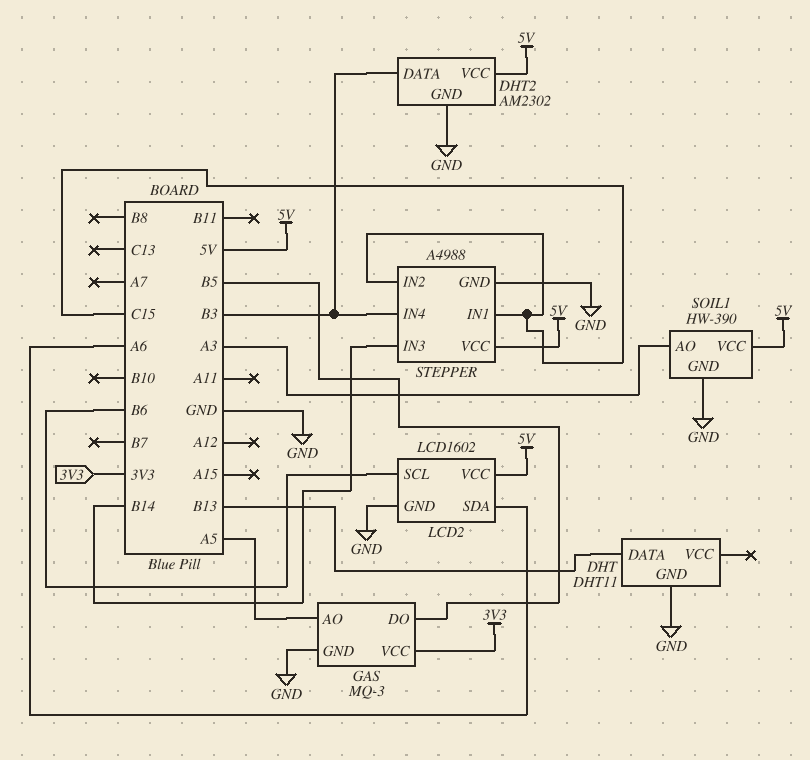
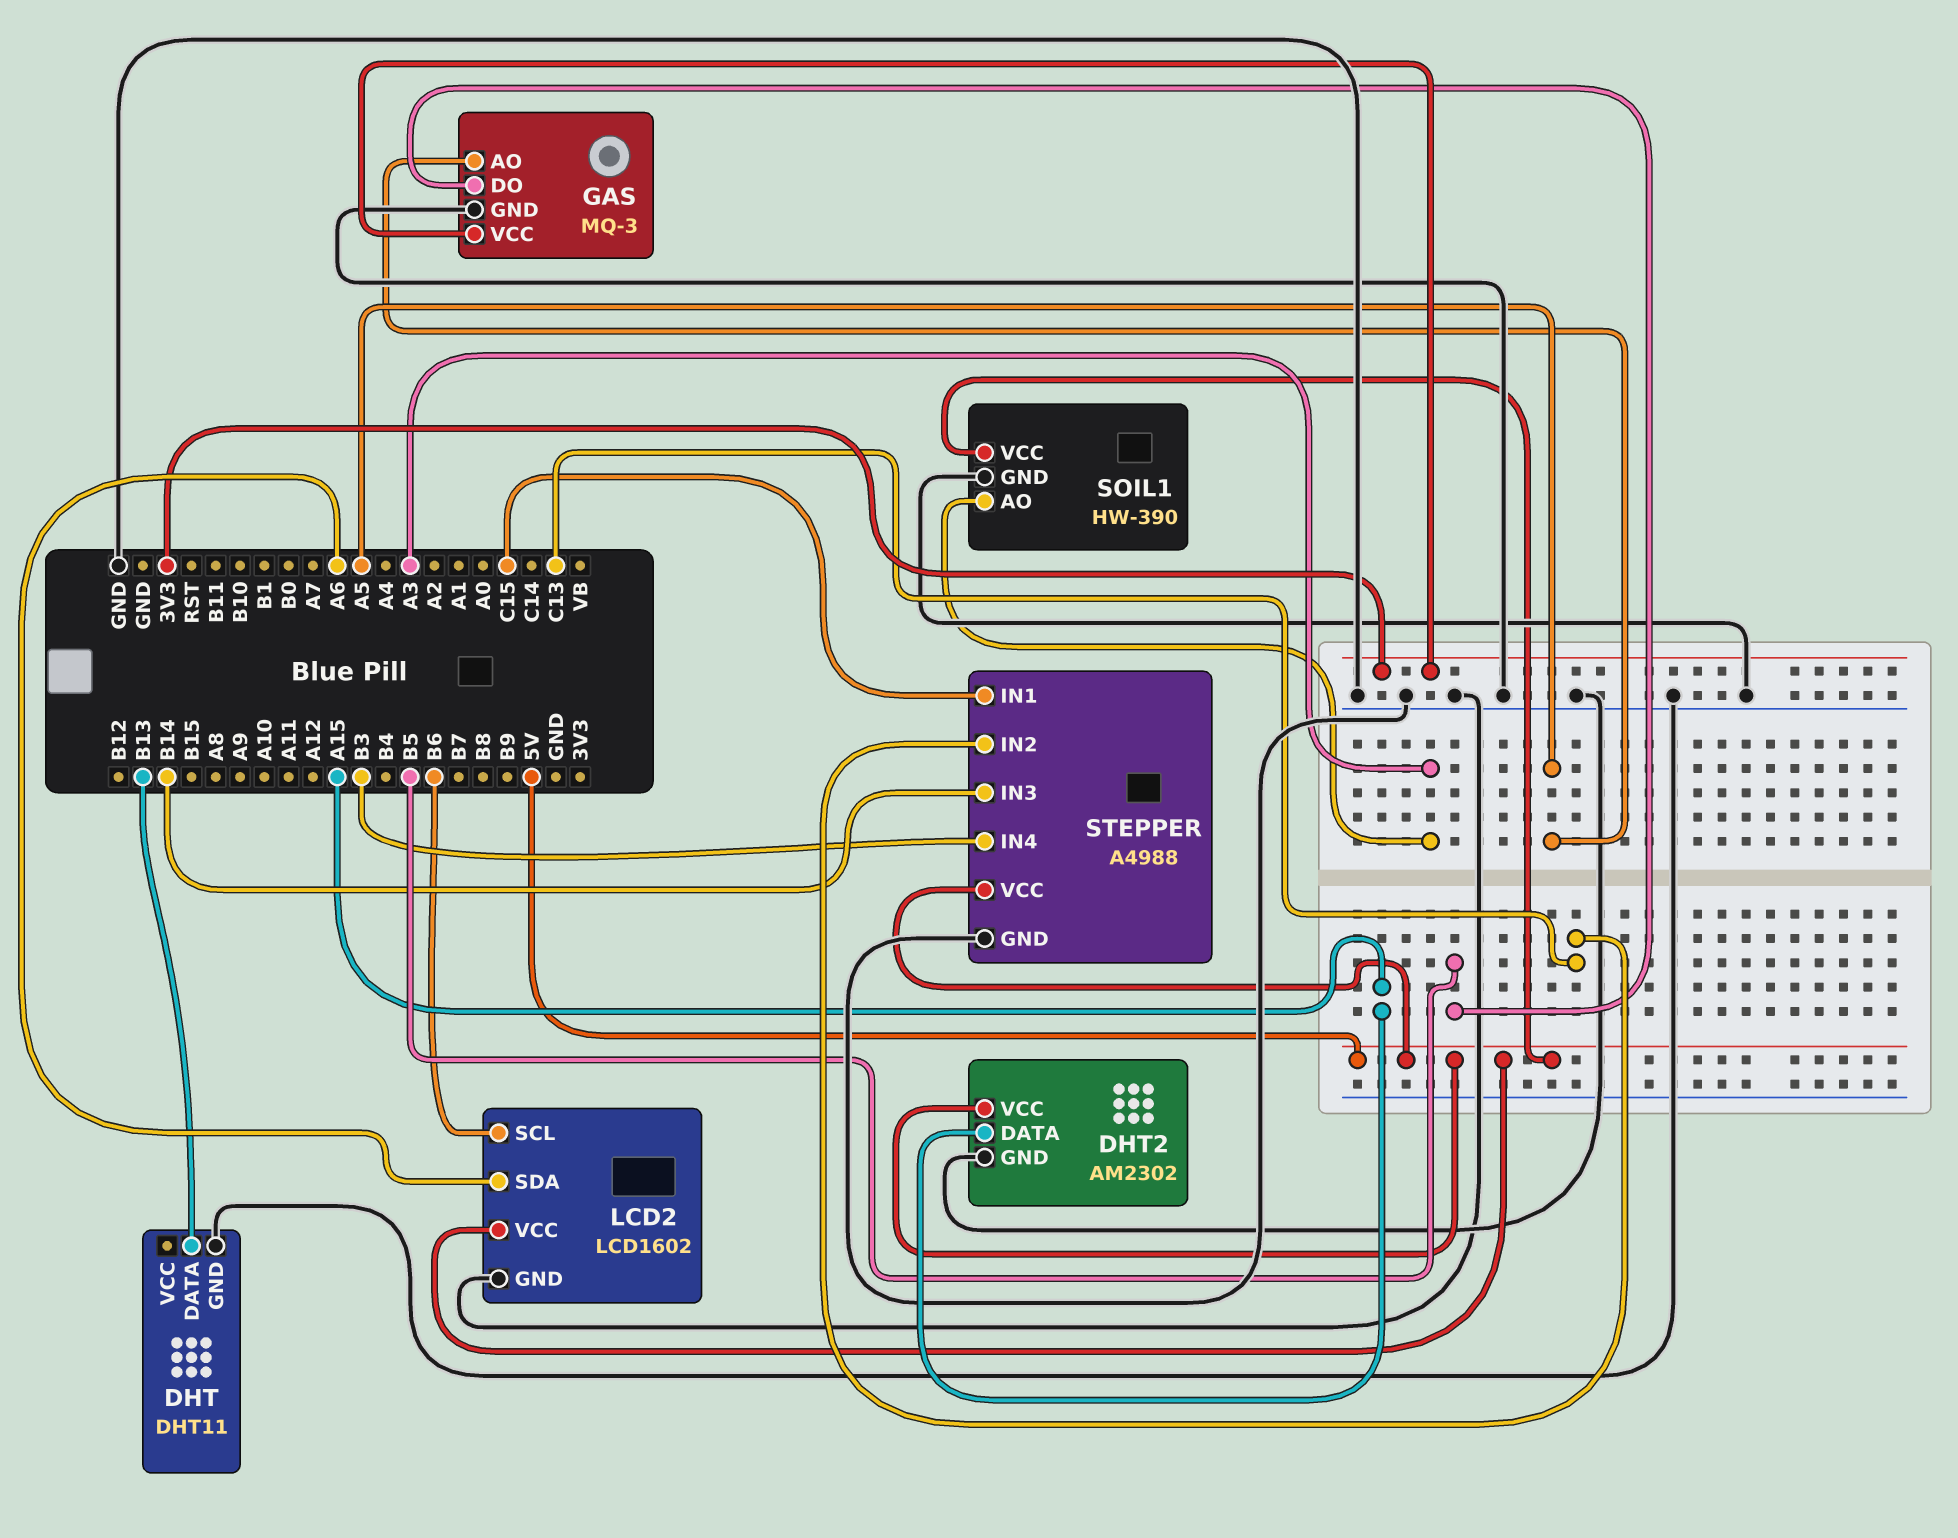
DHT2 pin DATA: B3 -> A15
STEPPER pin IN2: C15 -> C13

